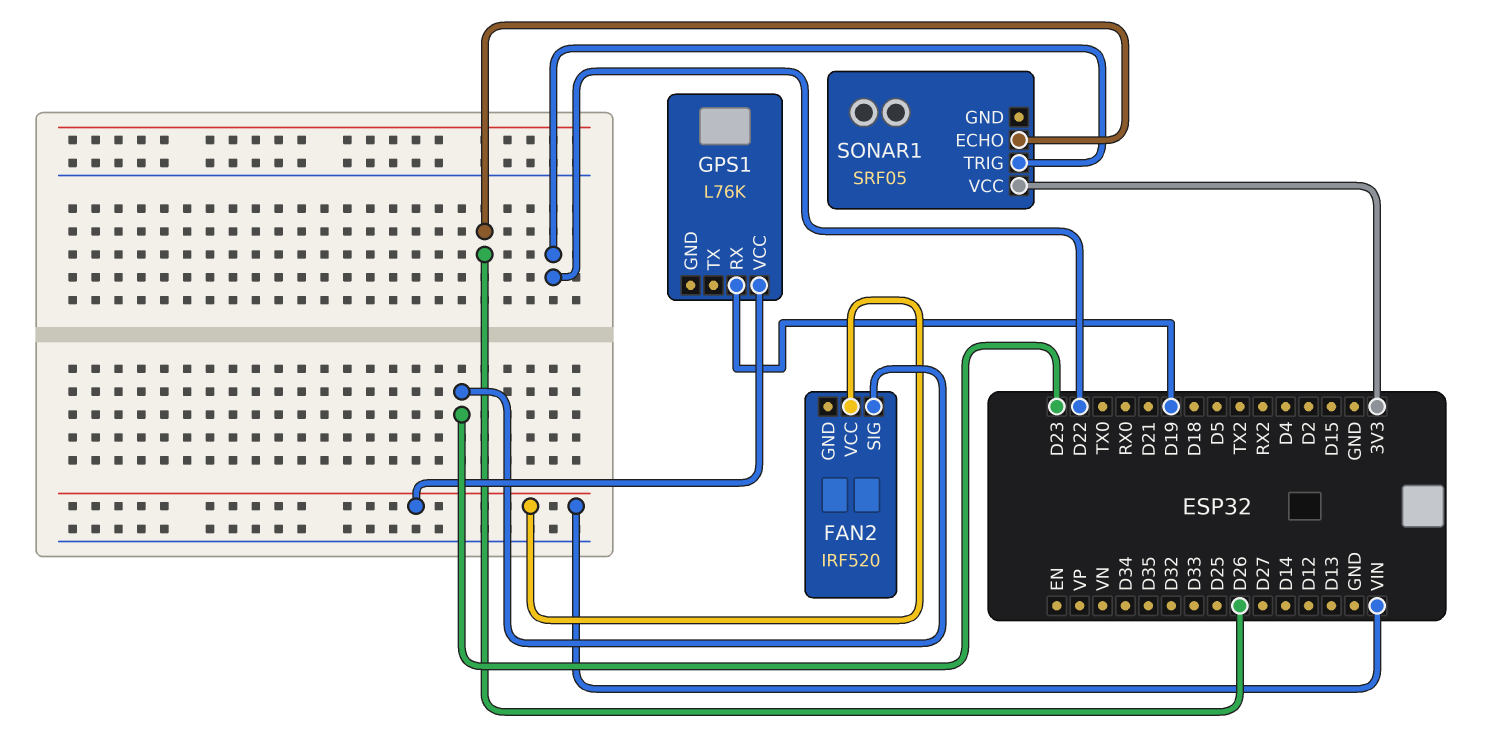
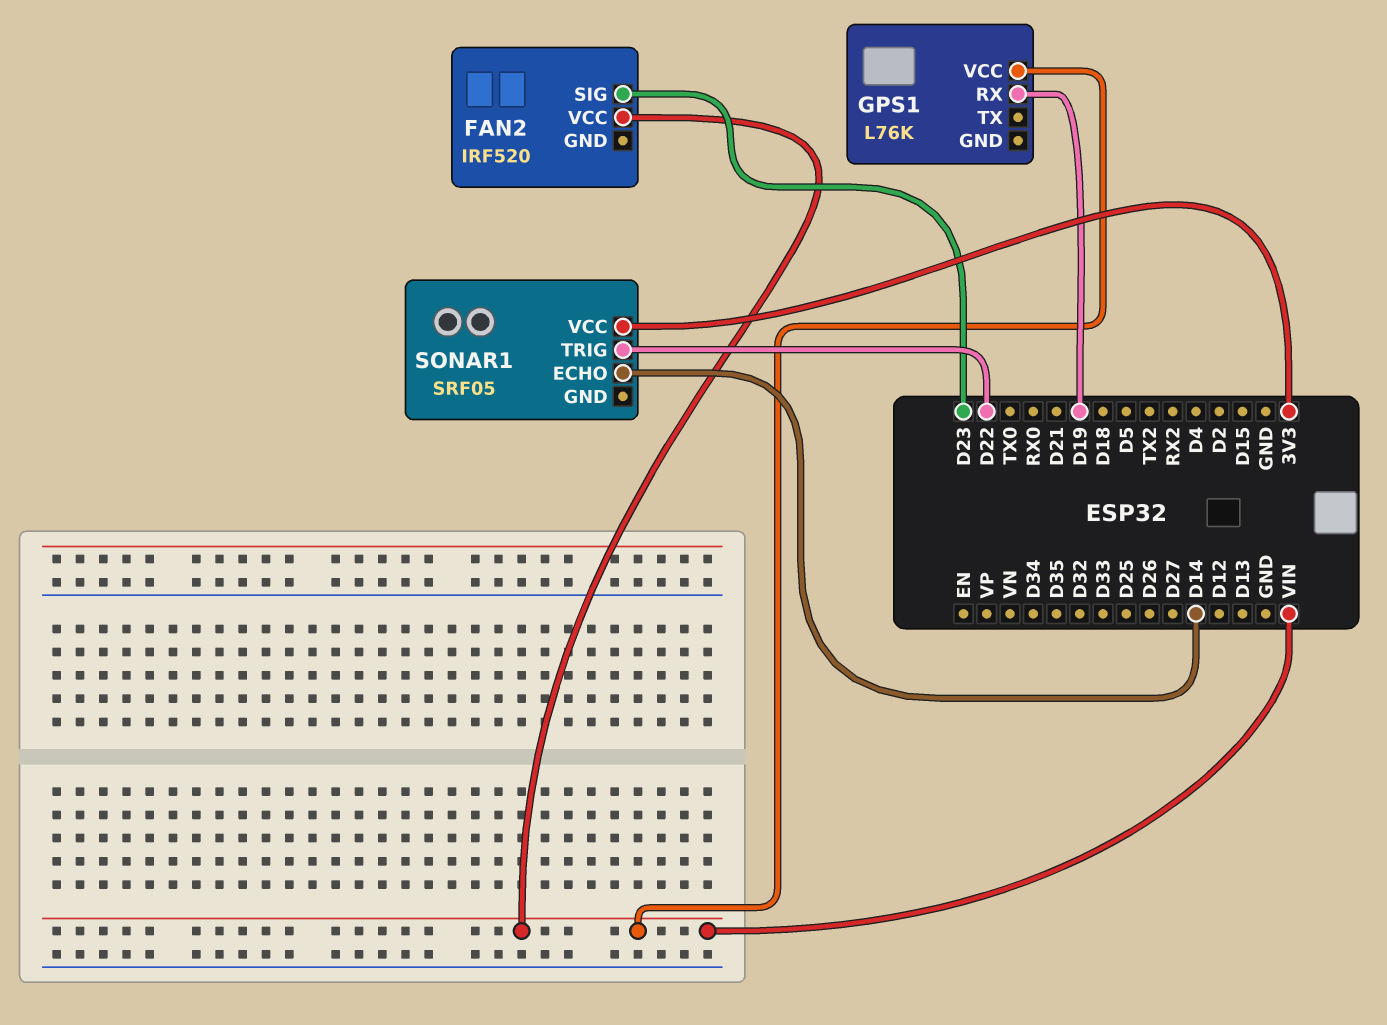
SONAR1 pin ECHO: D26 -> D14

